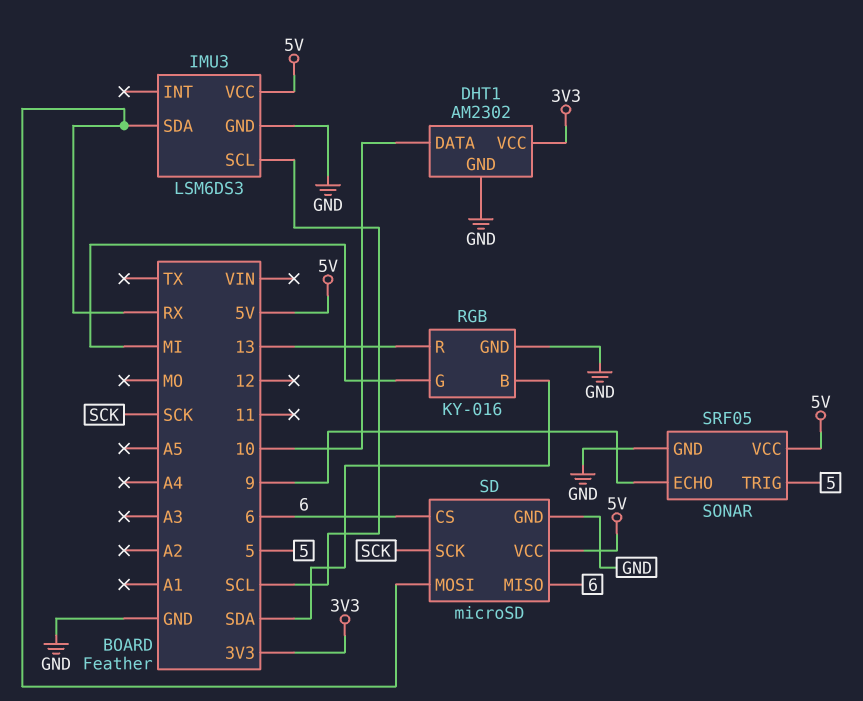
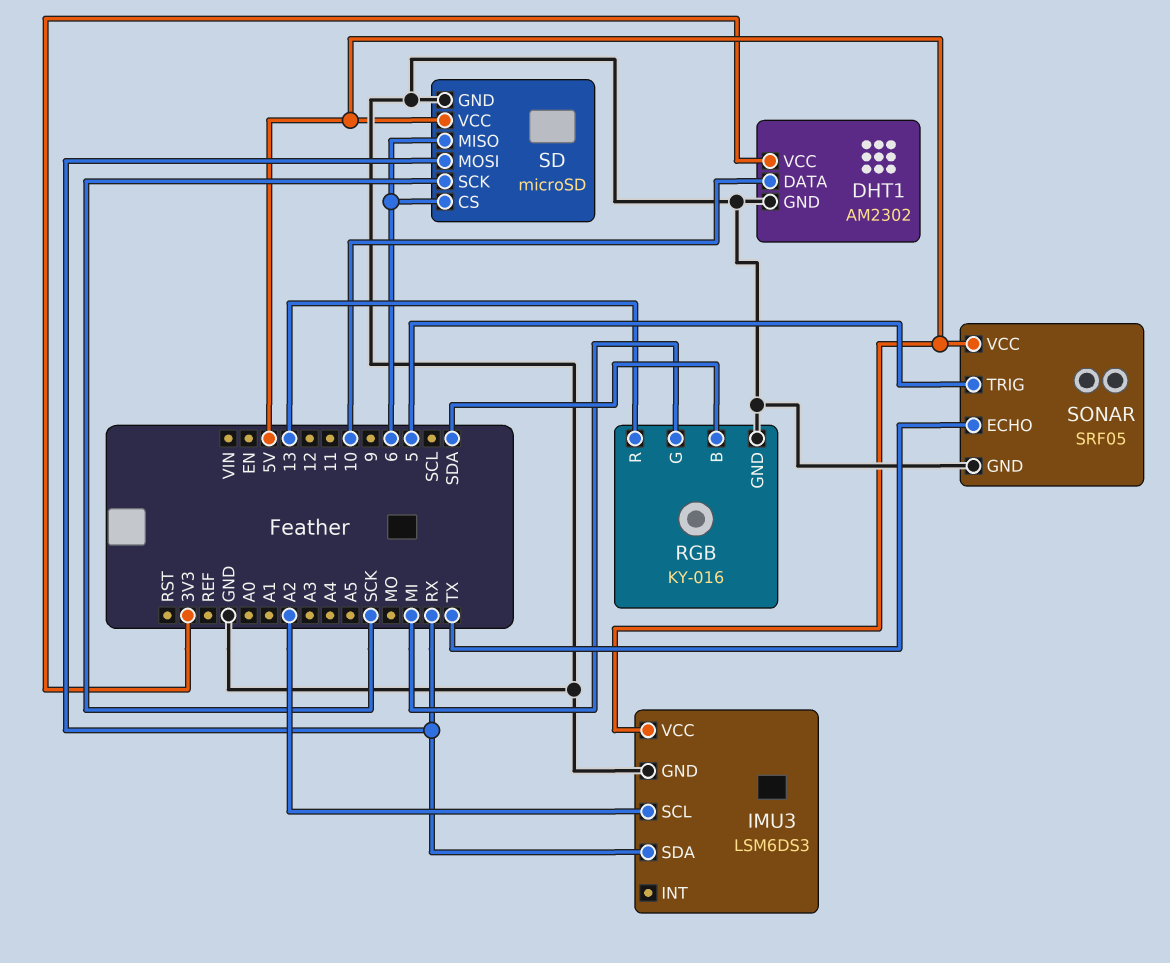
IMU3 pin SCL: SCL -> A2
SONAR pin ECHO: 9 -> TX

